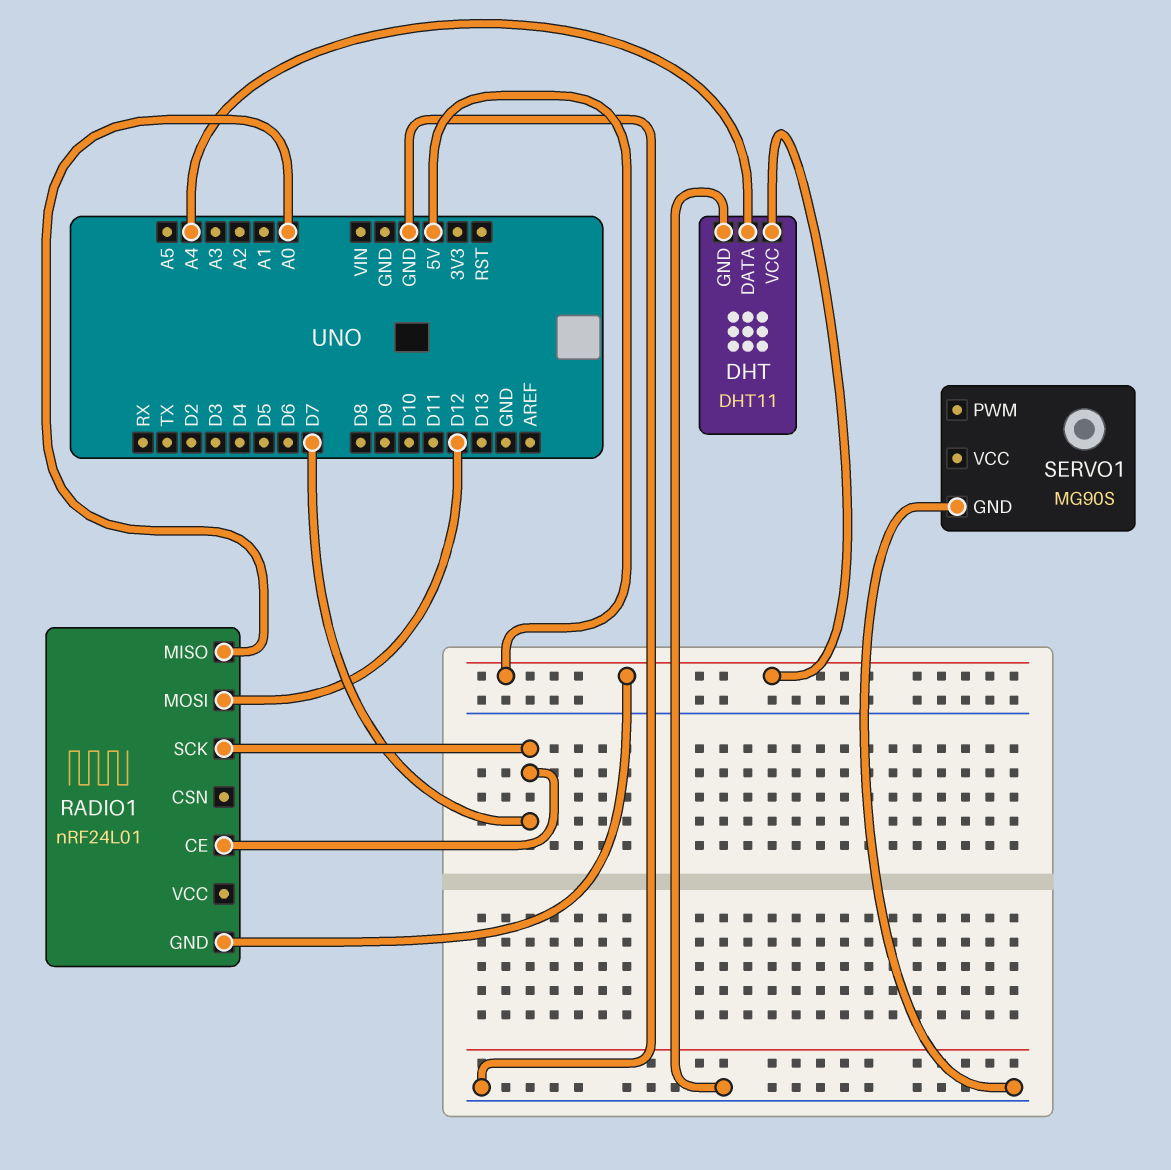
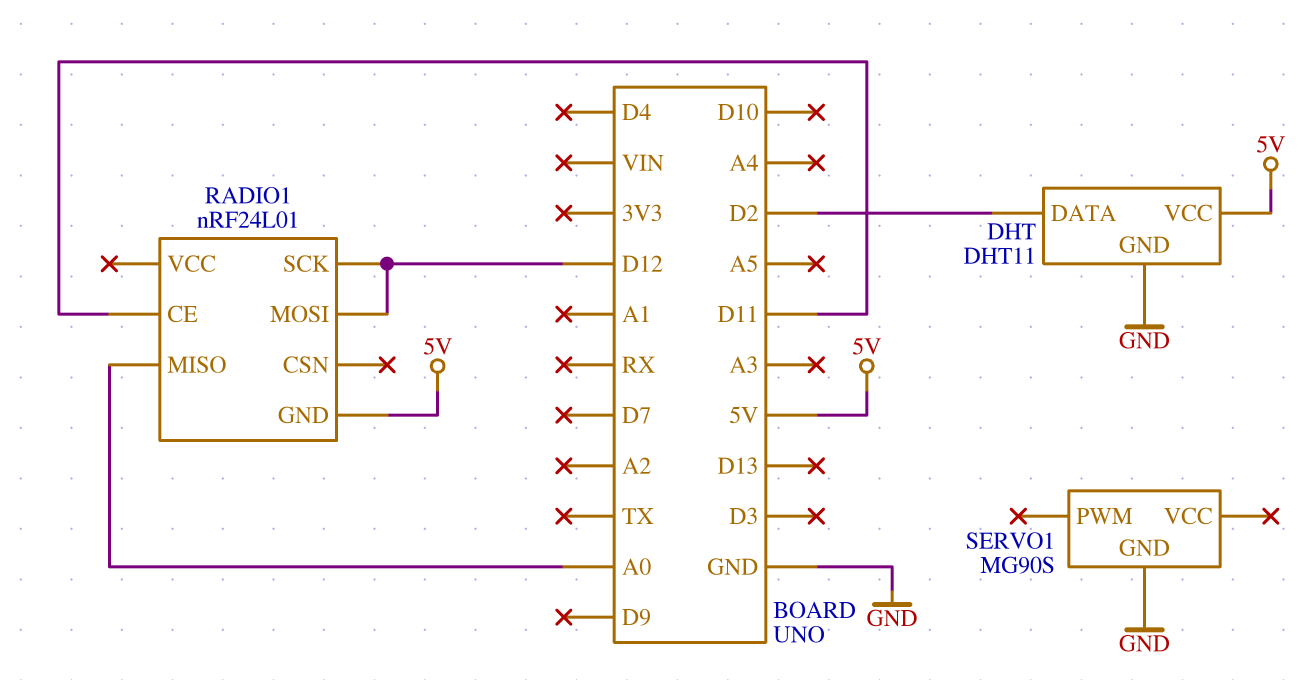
DHT pin DATA: A4 -> D2
RADIO1 pin CE: D7 -> D11
RADIO1 pin SCK: D7 -> D12

